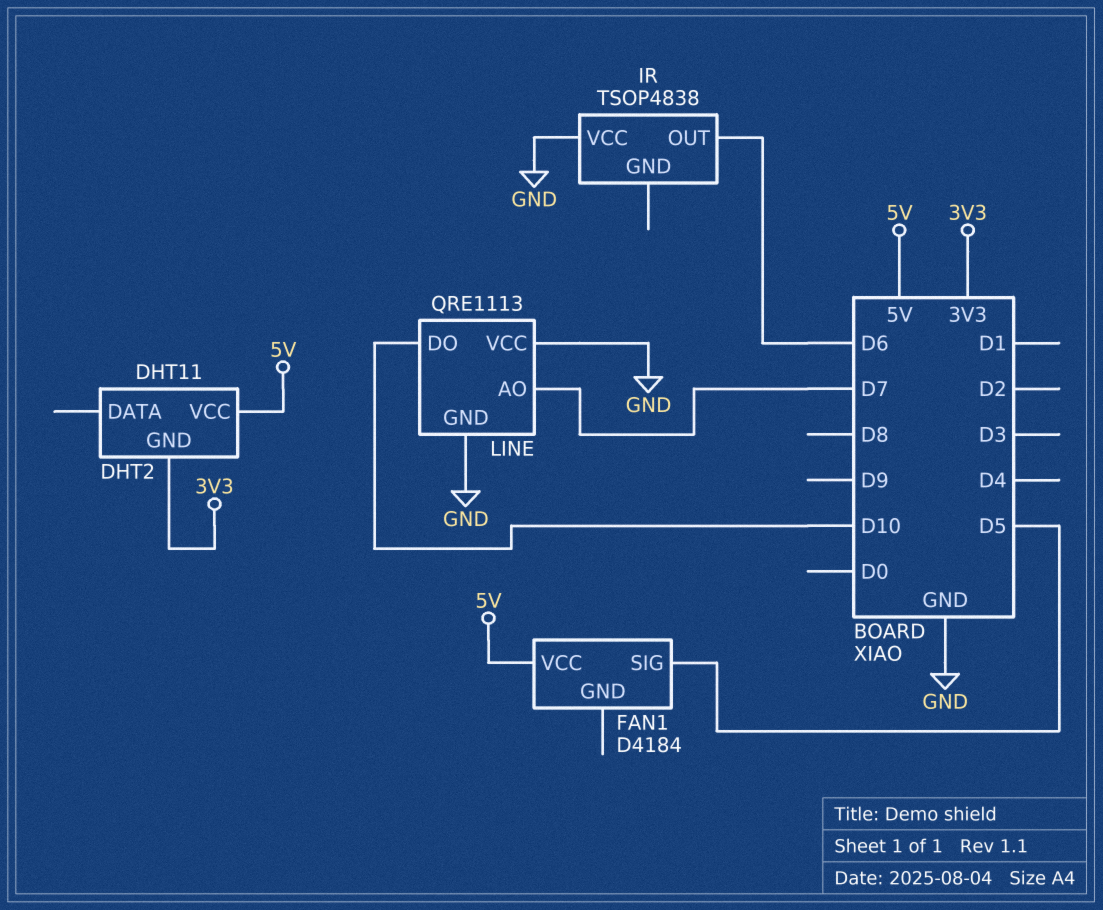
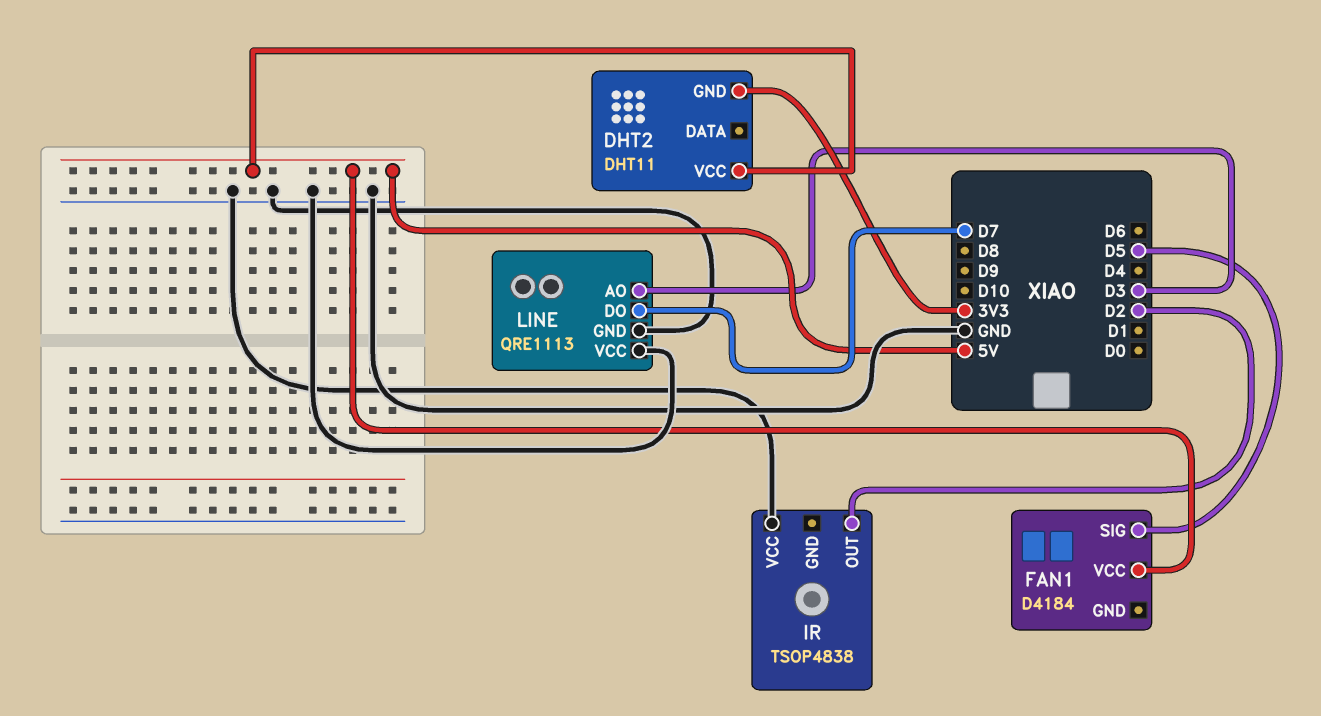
IR pin OUT: D6 -> D2
LINE pin AO: D7 -> D3
LINE pin DO: D10 -> D7

